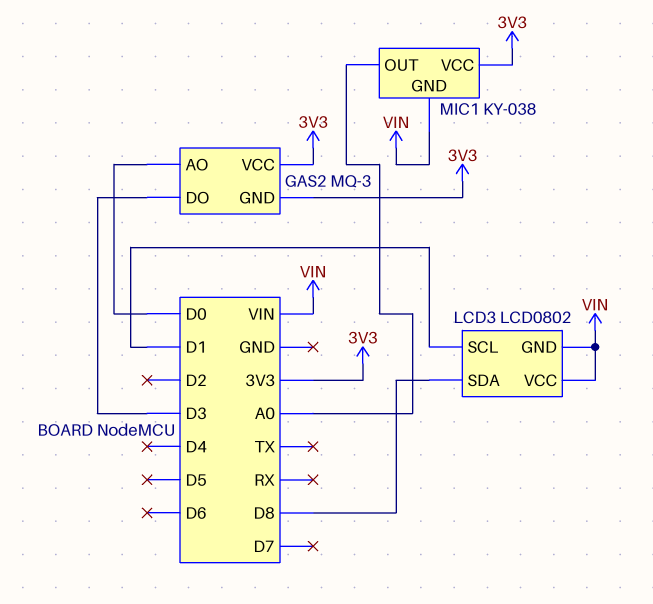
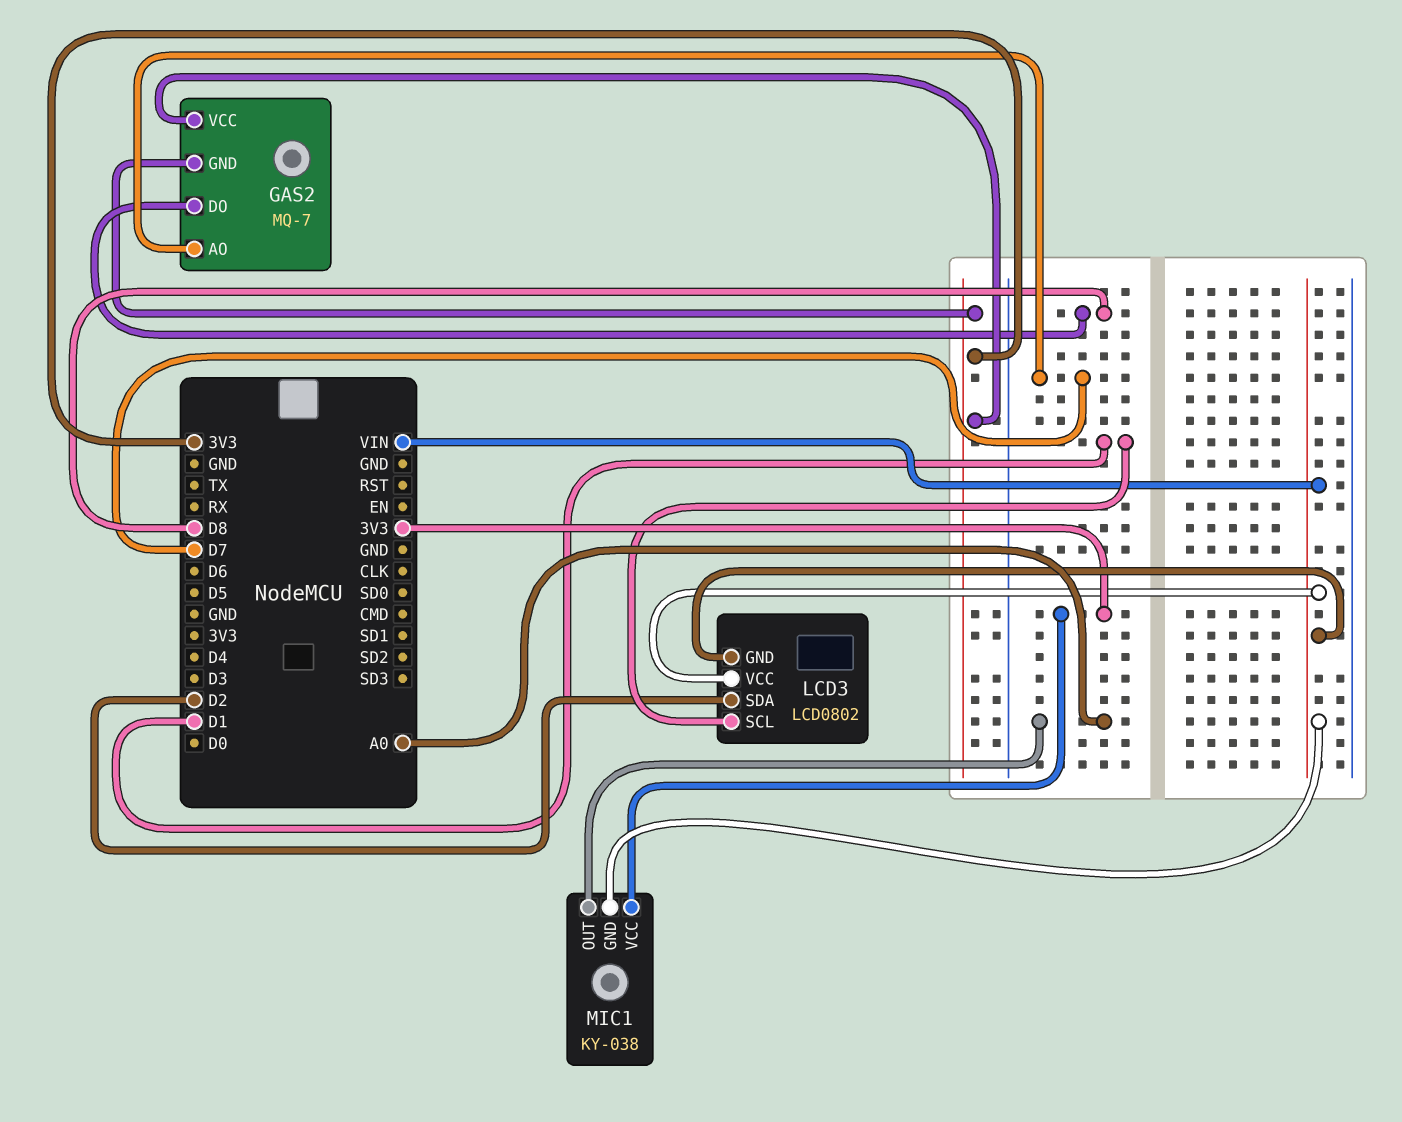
GAS2: MQ-3 -> MQ-7
GAS2 pin AO: D0 -> D7
GAS2 pin DO: D3 -> D8
LCD3 pin SDA: D8 -> D2

